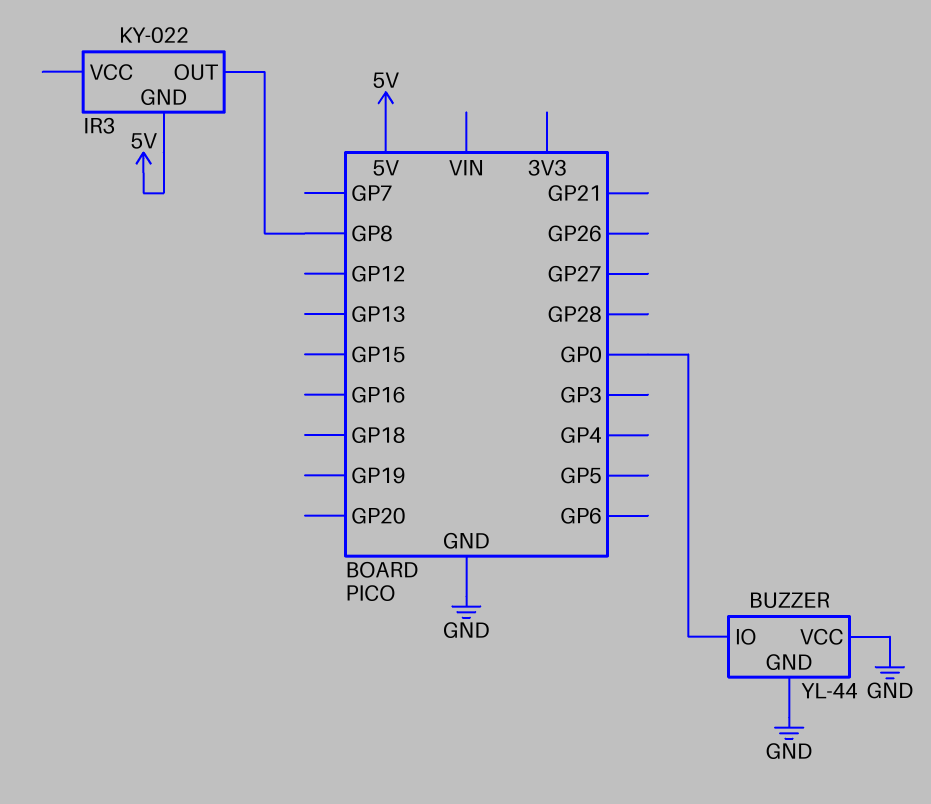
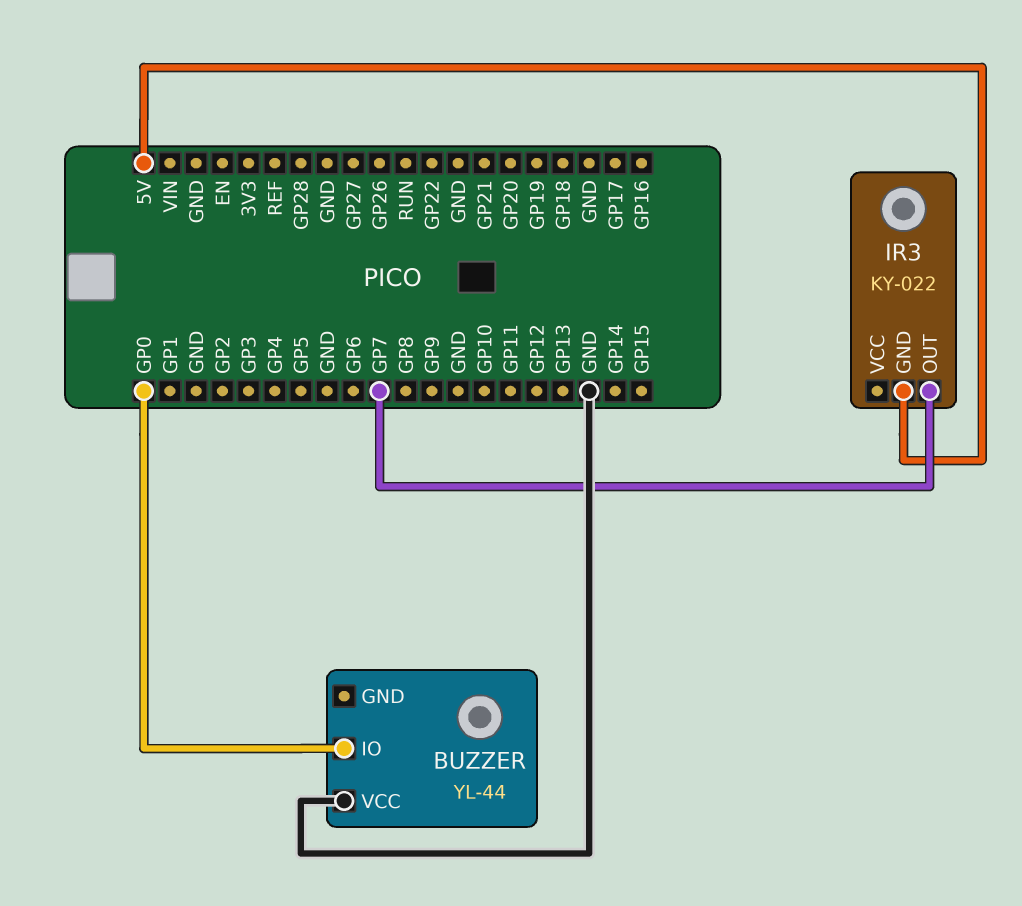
BUZZER pin GND: GND -> none
IR3 pin OUT: GP8 -> GP7

